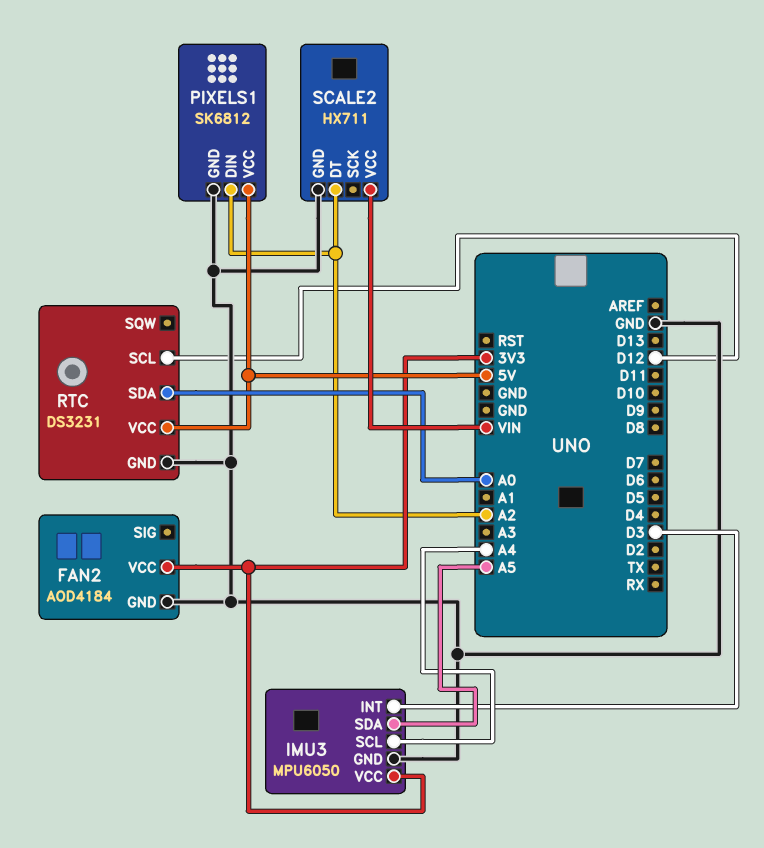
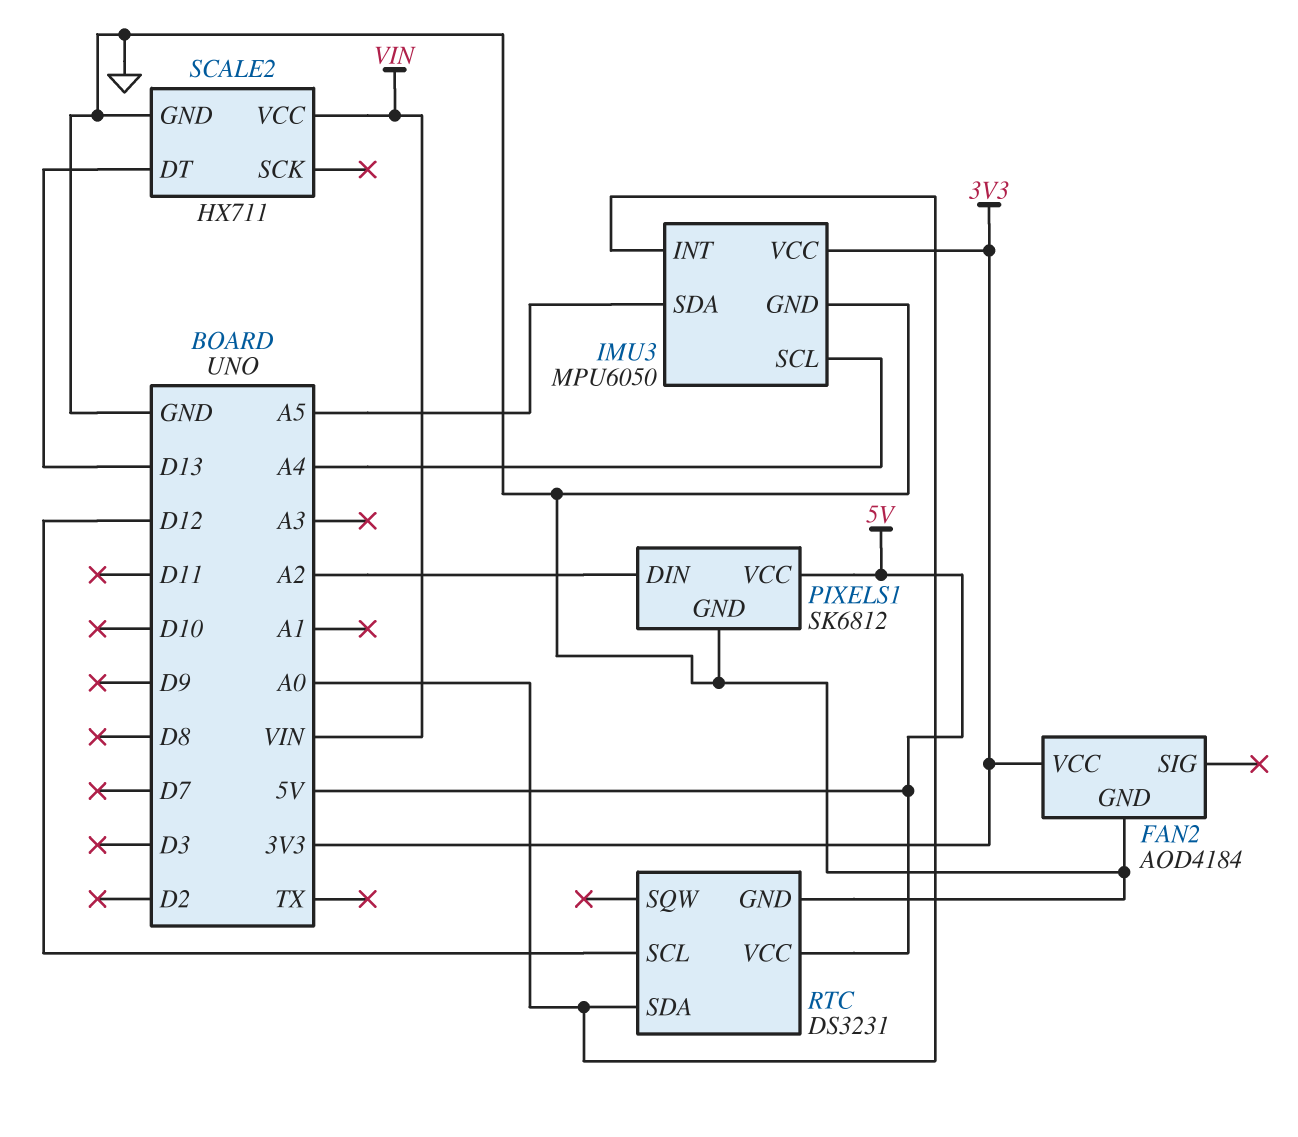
IMU3 pin INT: D3 -> A0
SCALE2 pin DT: A2 -> D13

